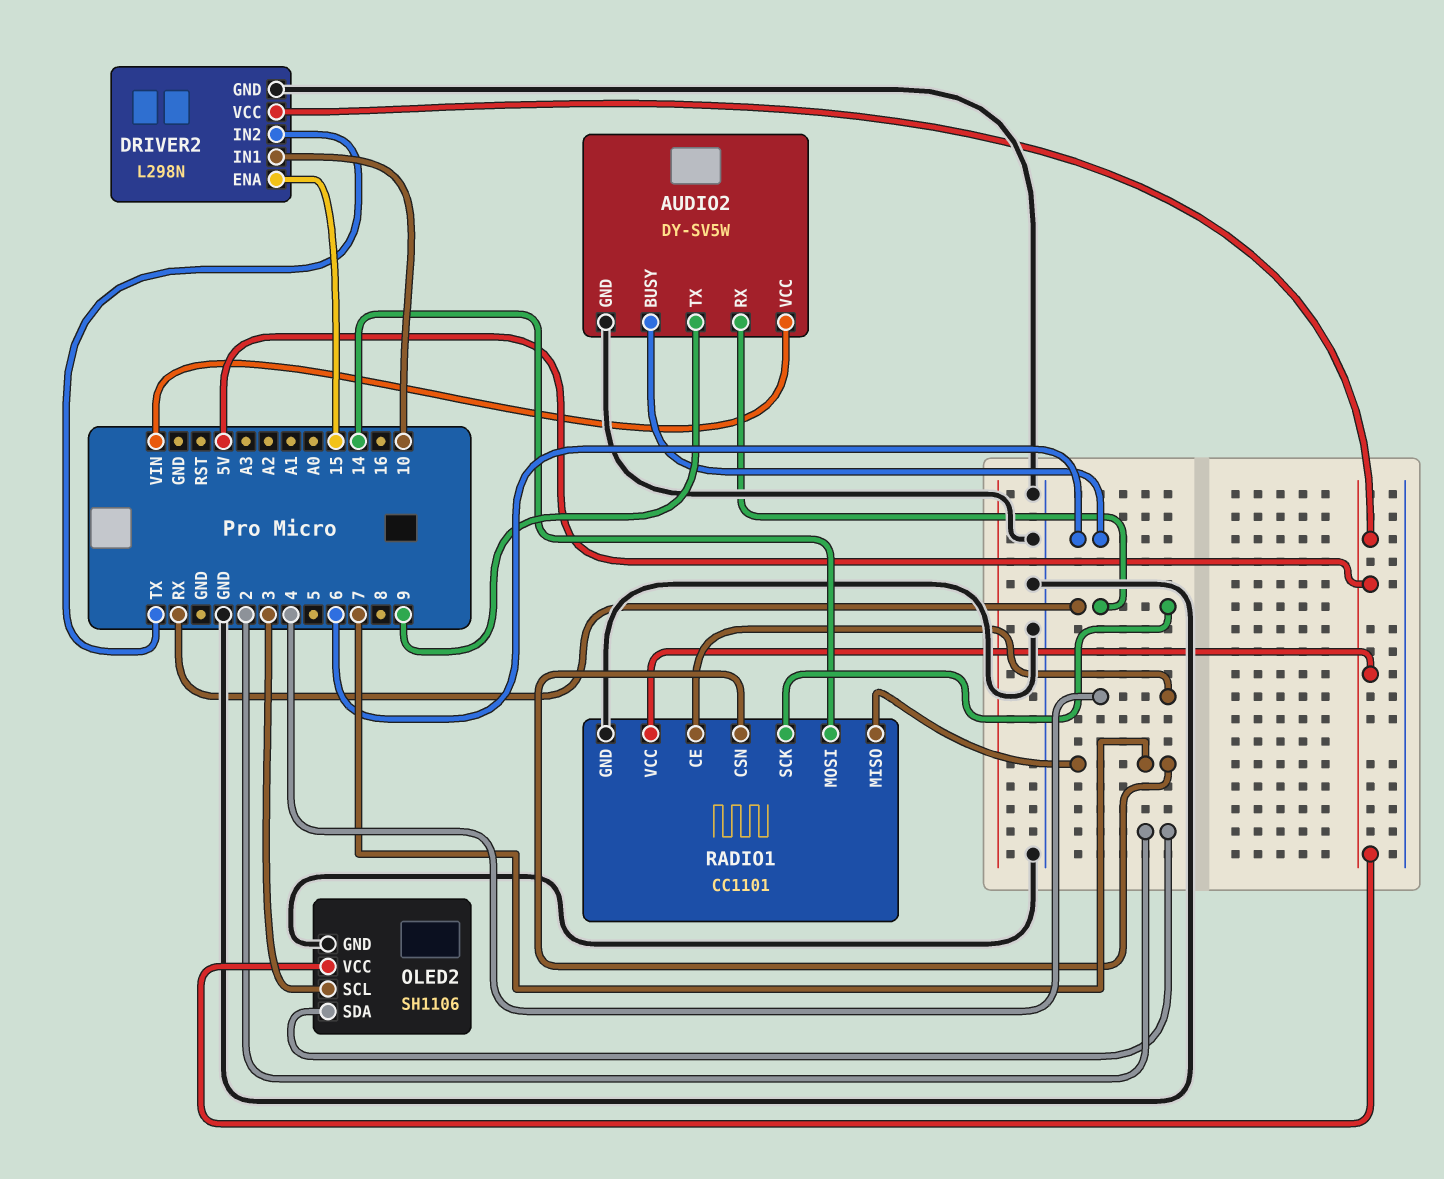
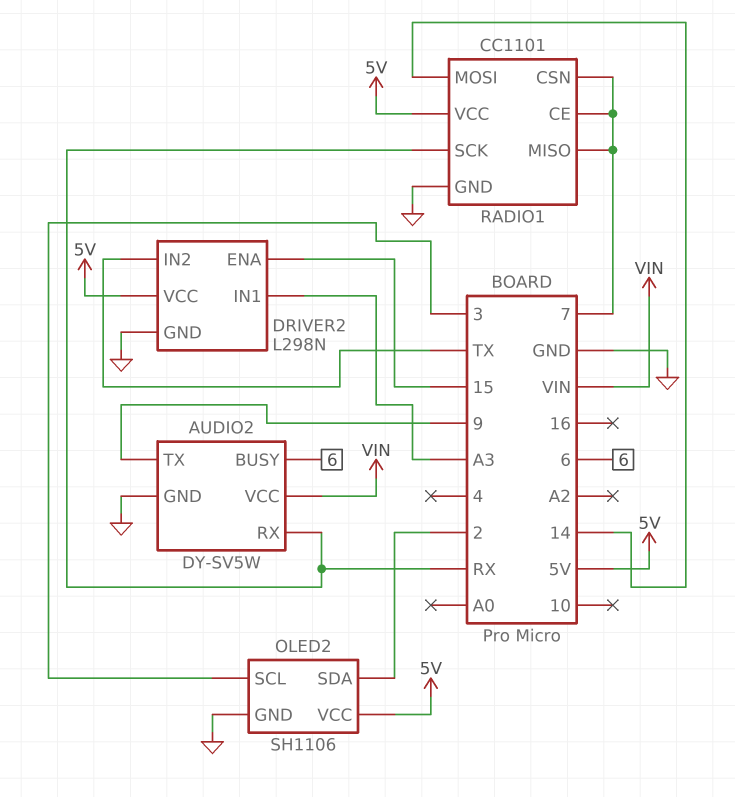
DRIVER2 pin IN1: 10 -> A3
RADIO1 pin CE: 4 -> 7

